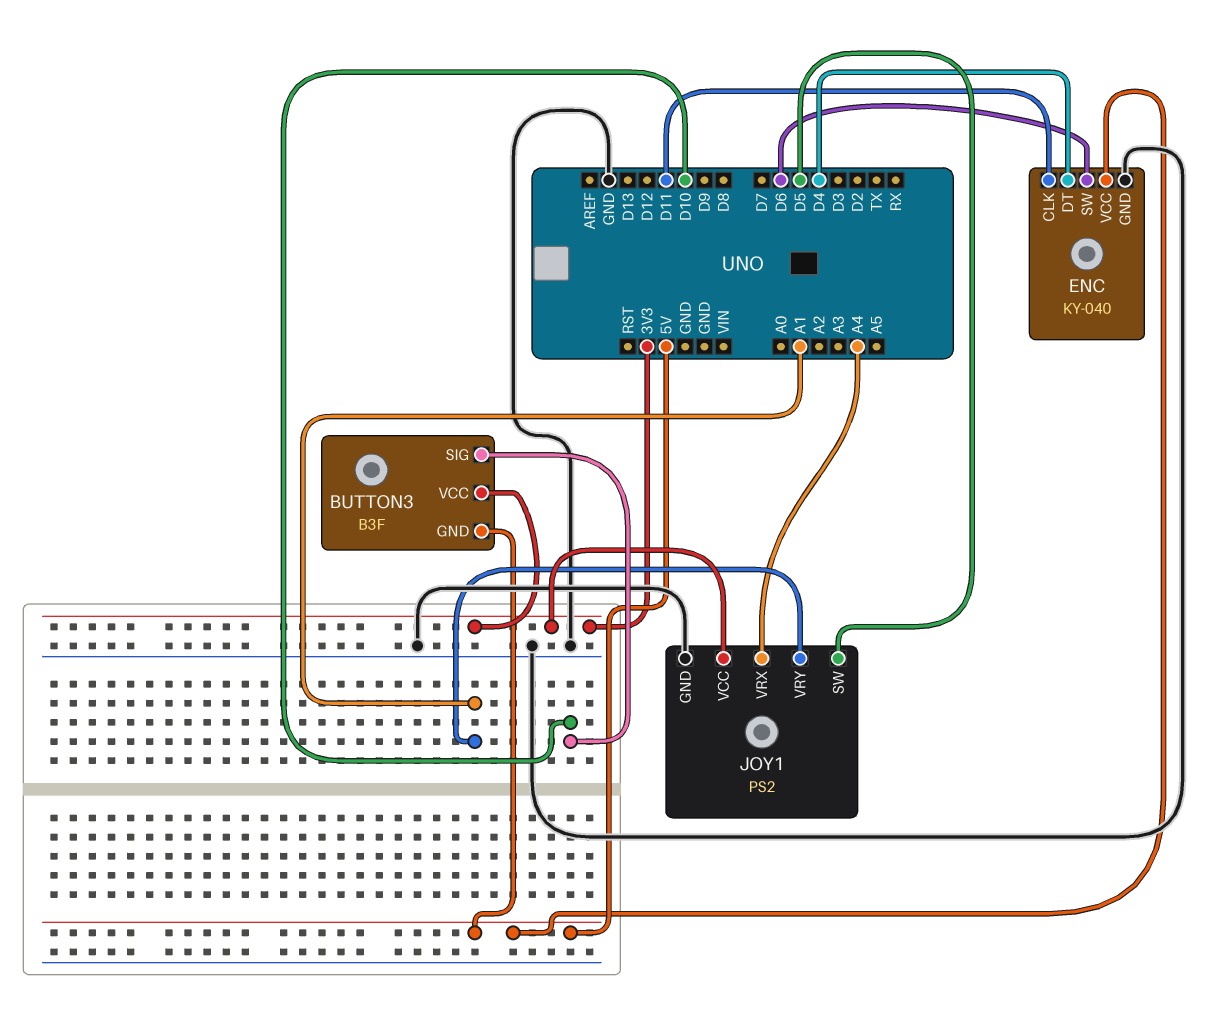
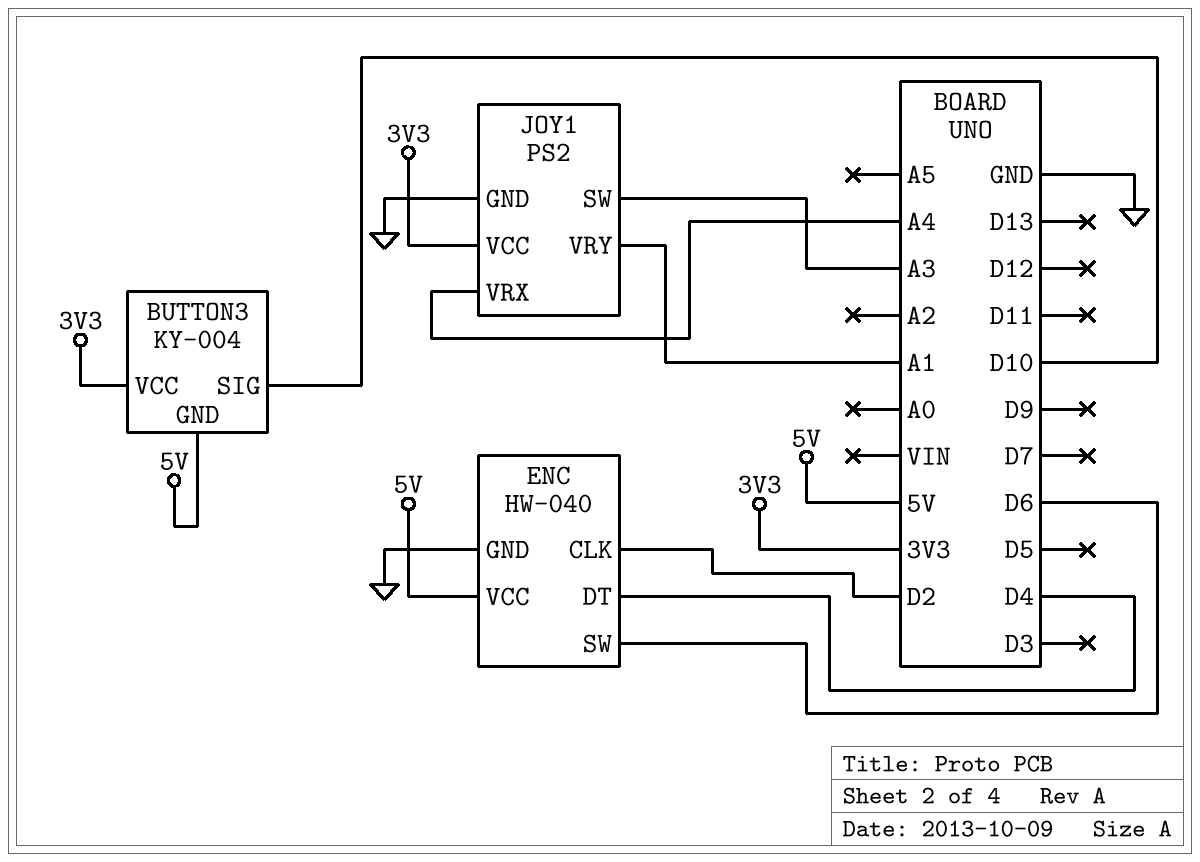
BUTTON3: B3F -> KY-004
ENC: KY-040 -> HW-040
ENC pin CLK: D11 -> D2
JOY1 pin SW: D5 -> A3

